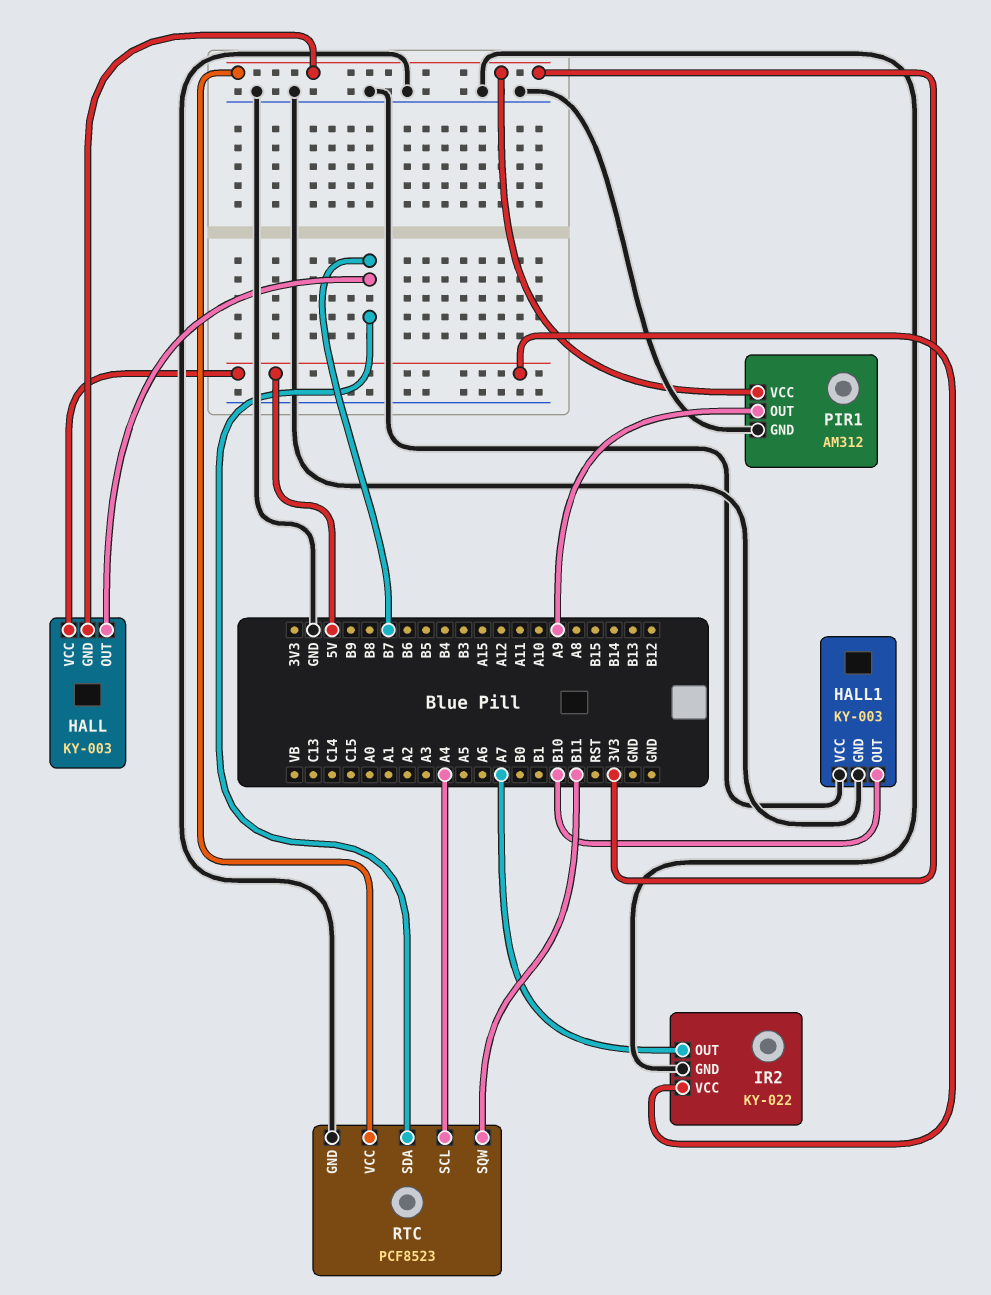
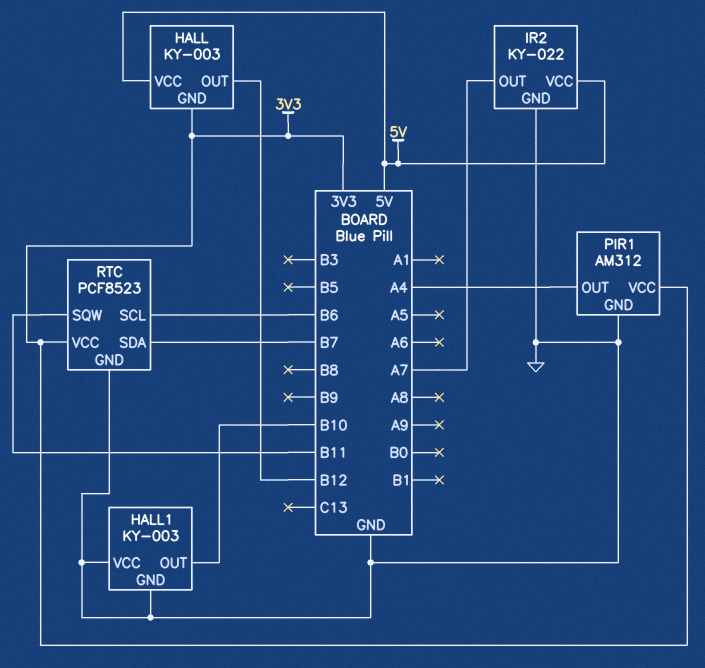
HALL pin OUT: B7 -> B12
PIR1 pin OUT: A9 -> A4
RTC pin SCL: A4 -> B6

